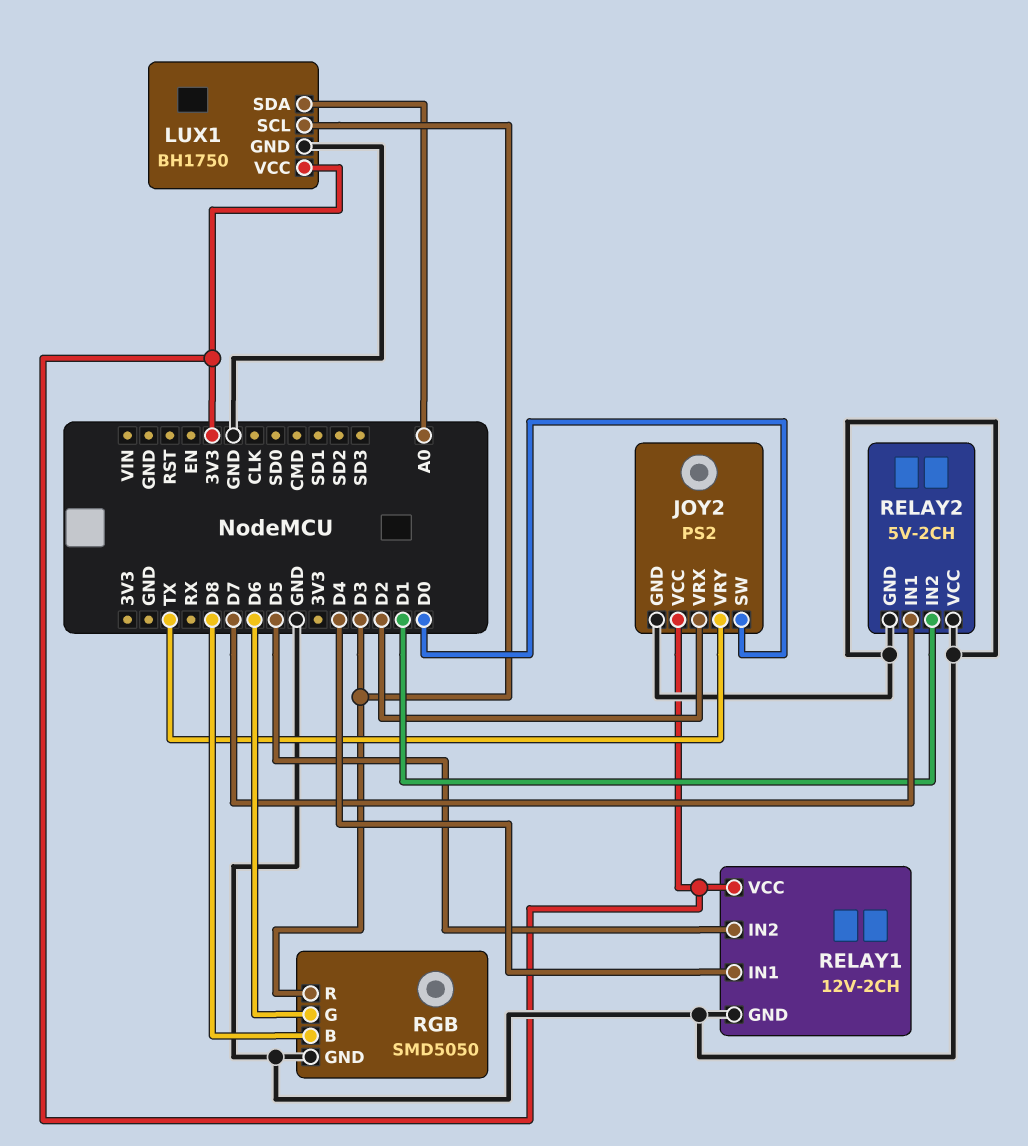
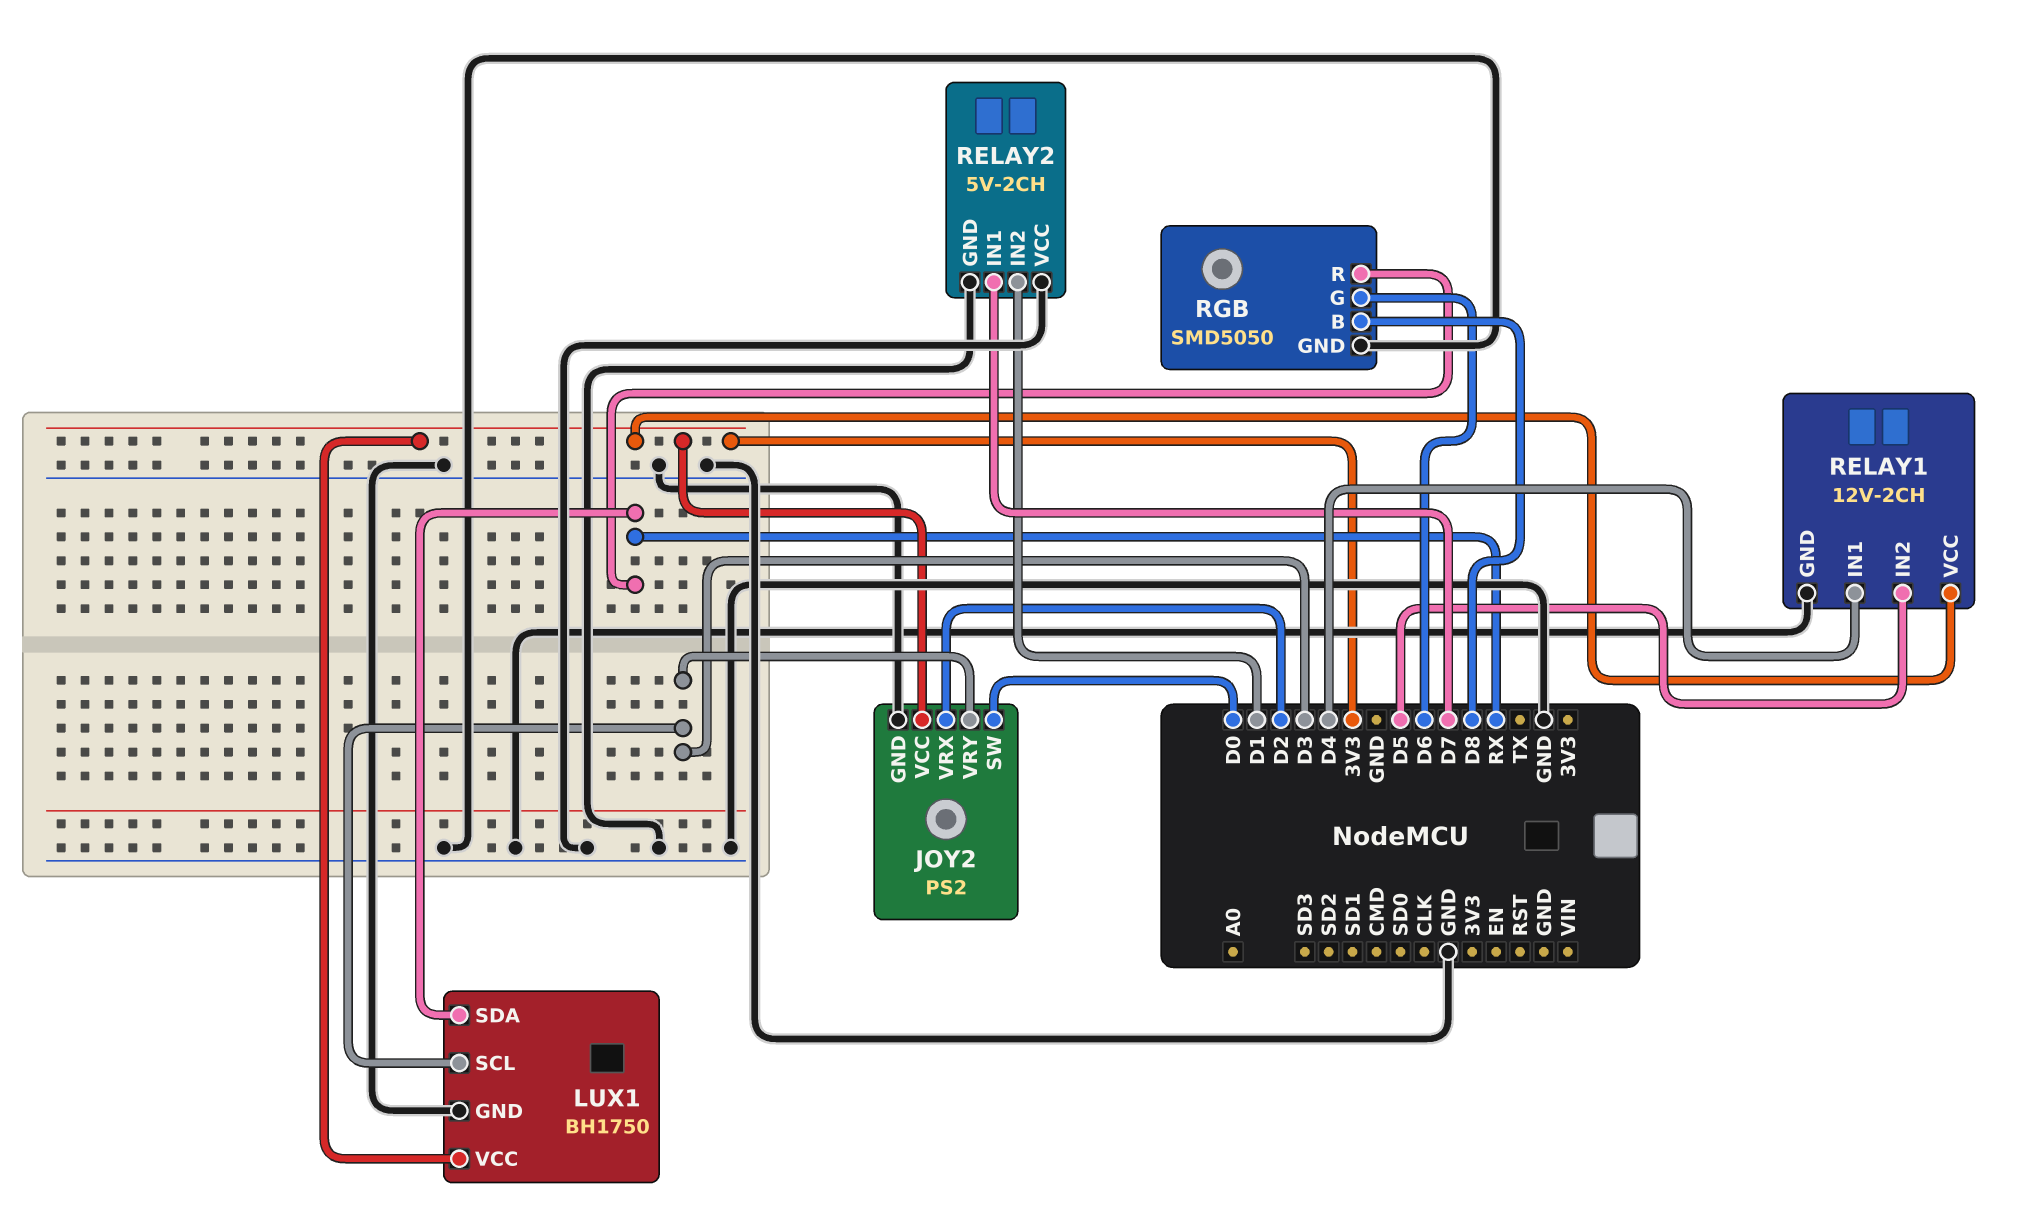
JOY2 pin VRY: TX -> D3
LUX1 pin SDA: A0 -> RX
RGB pin R: D3 -> RX

